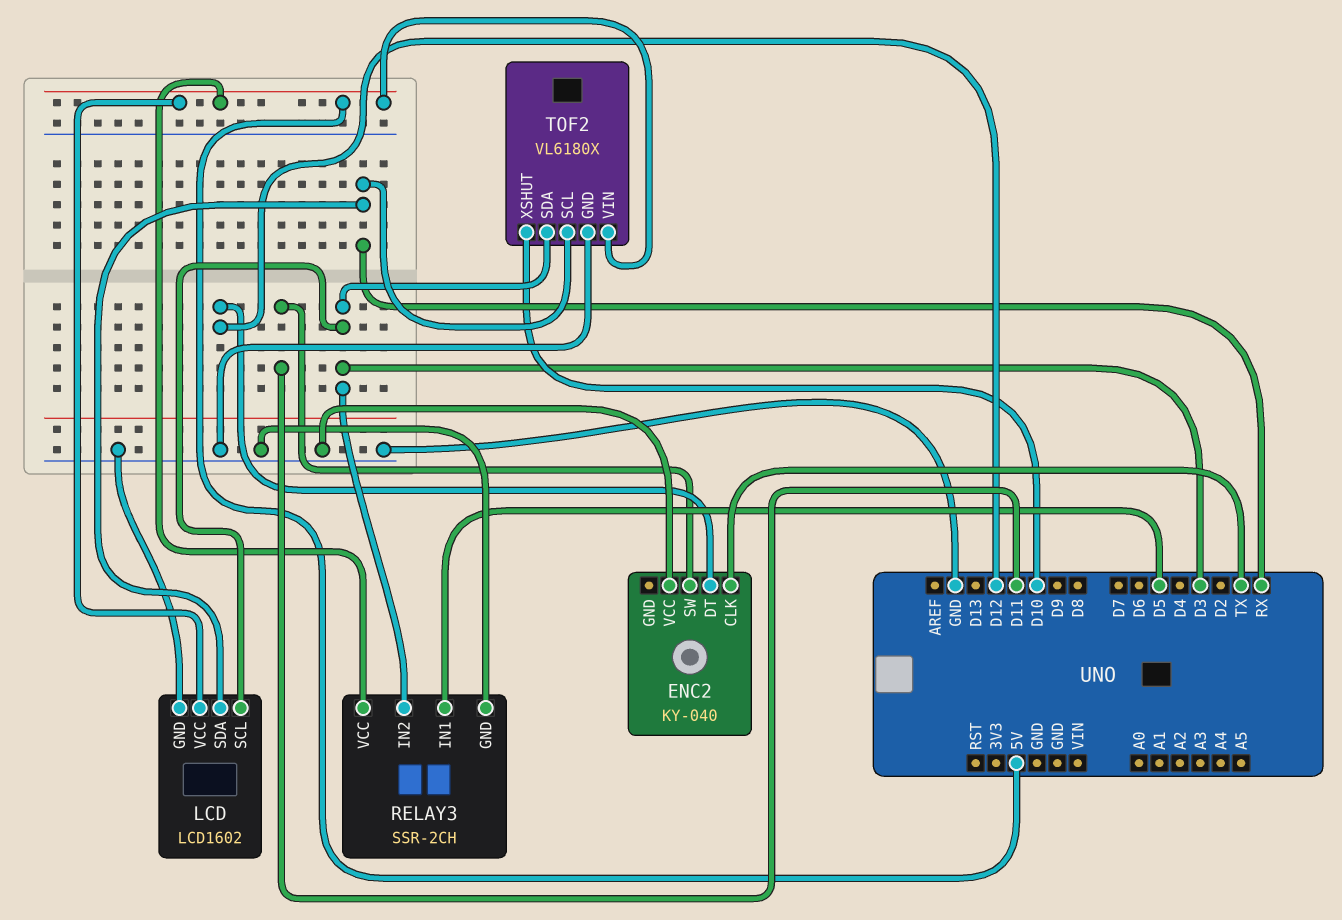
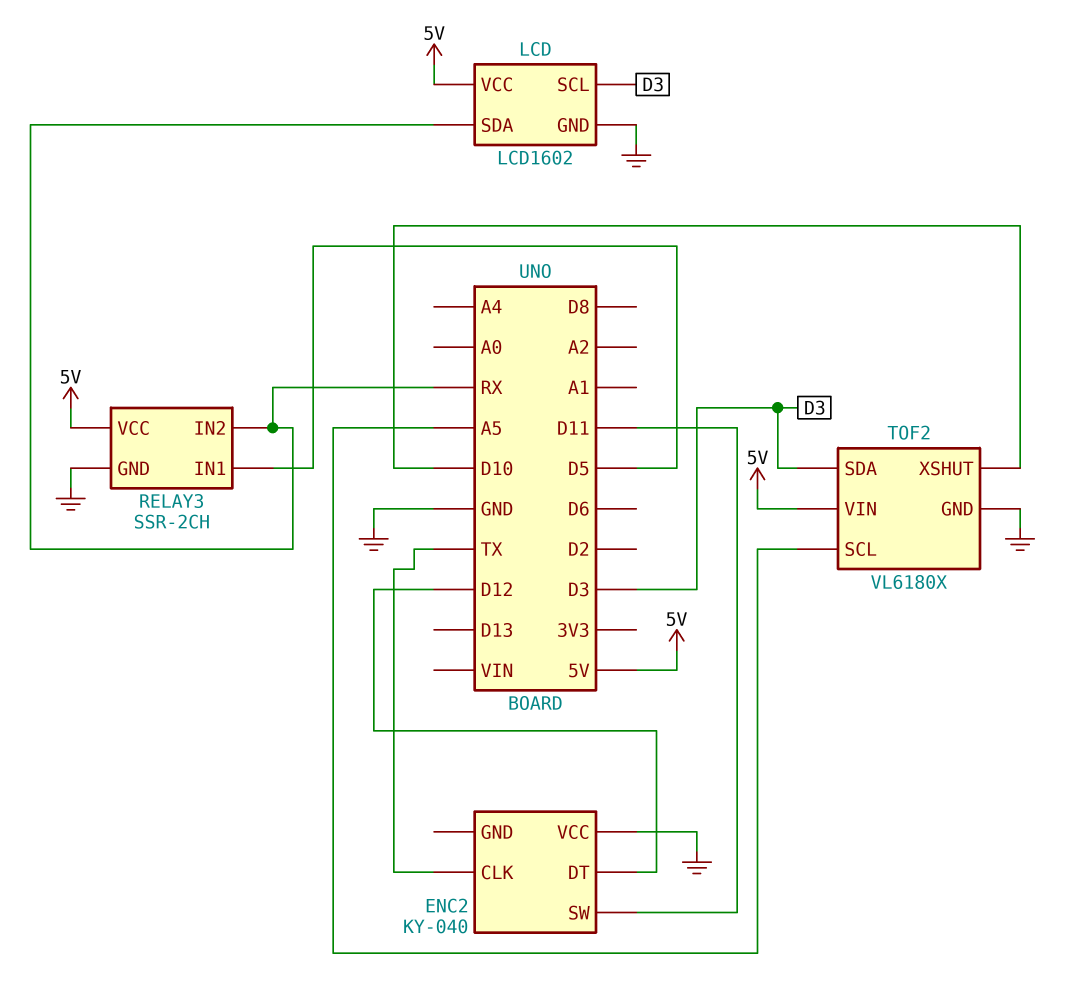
RELAY3 pin IN2: D3 -> RX
TOF2 pin SCL: RX -> A5

